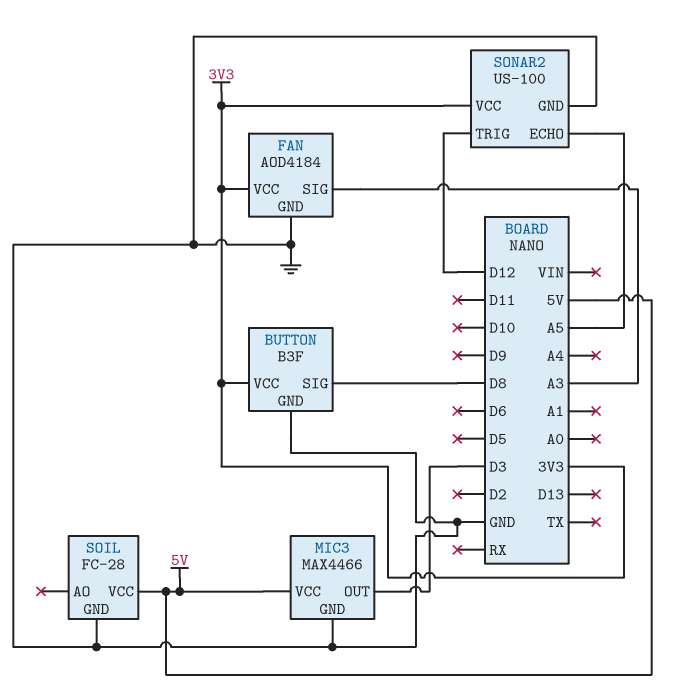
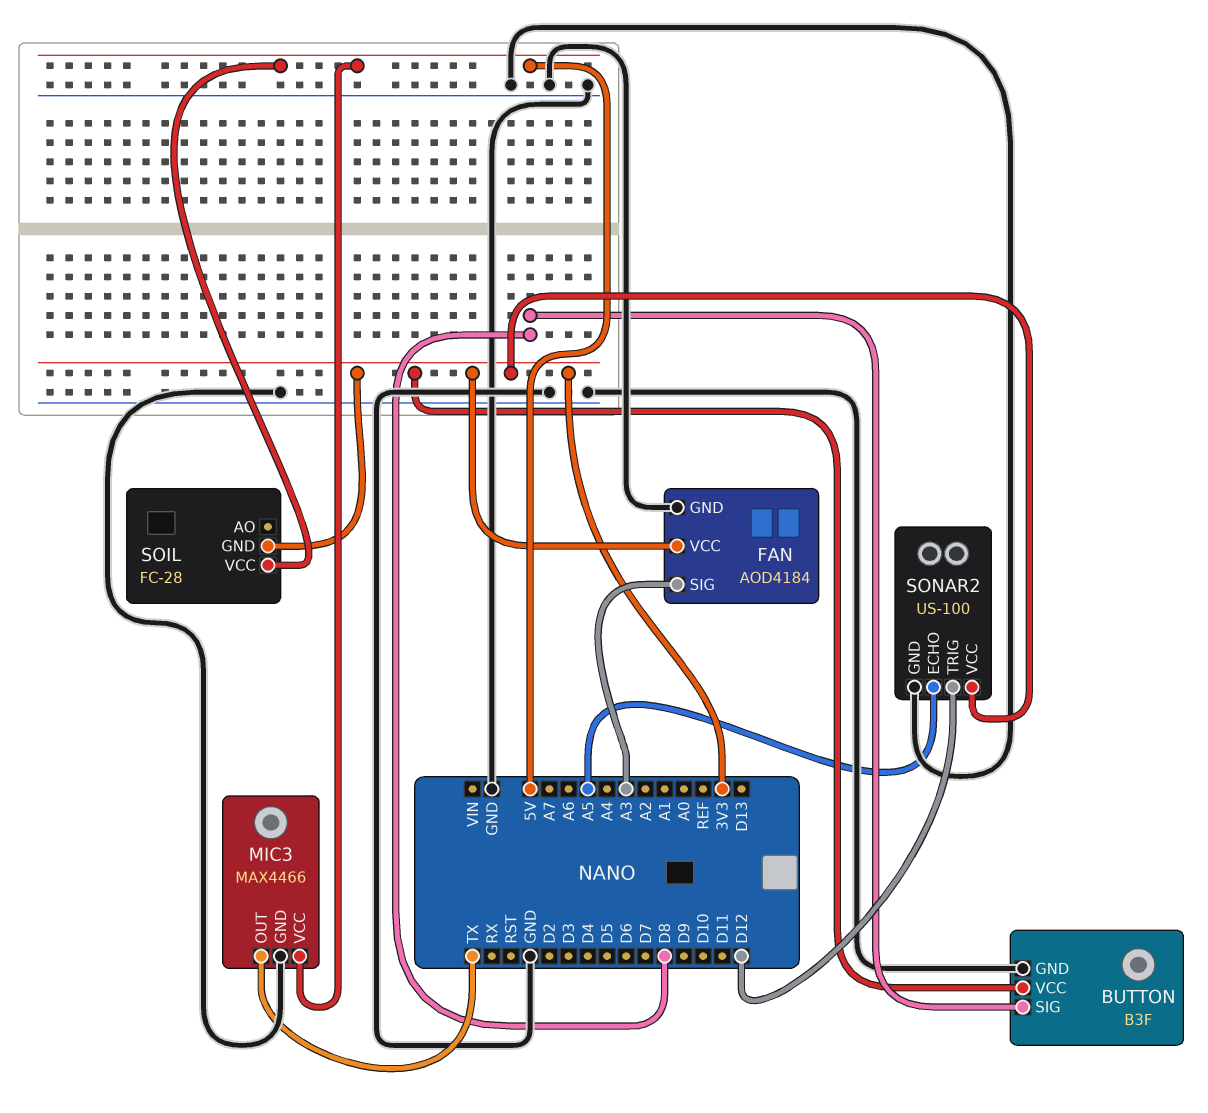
MIC3 pin OUT: D3 -> TX
SOIL pin GND: GND -> 3V3

